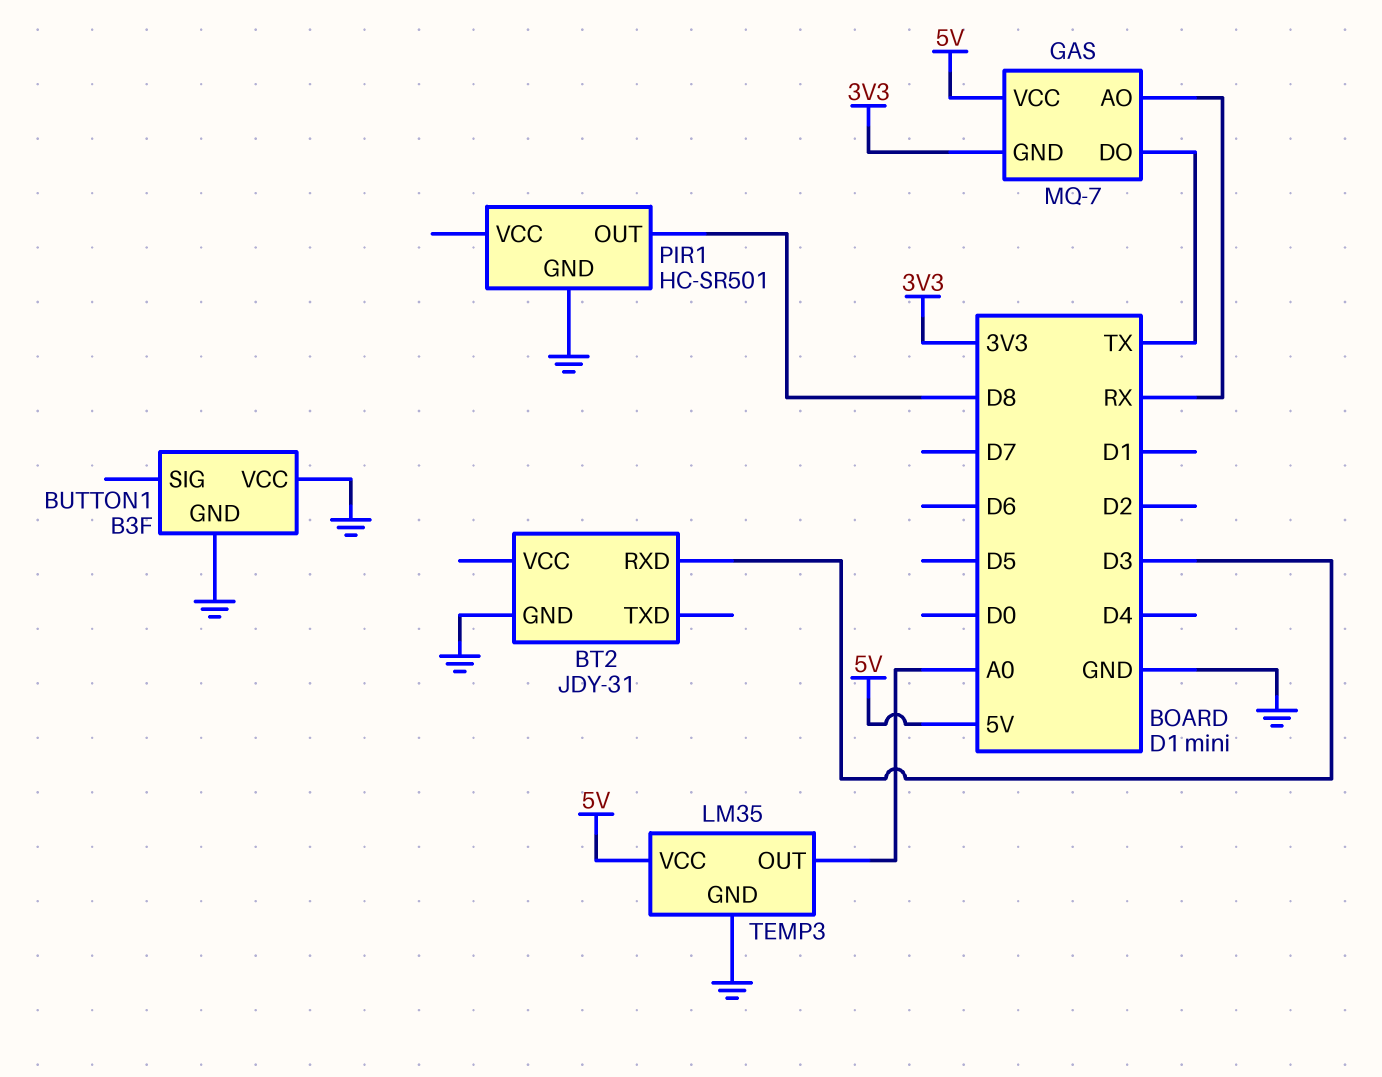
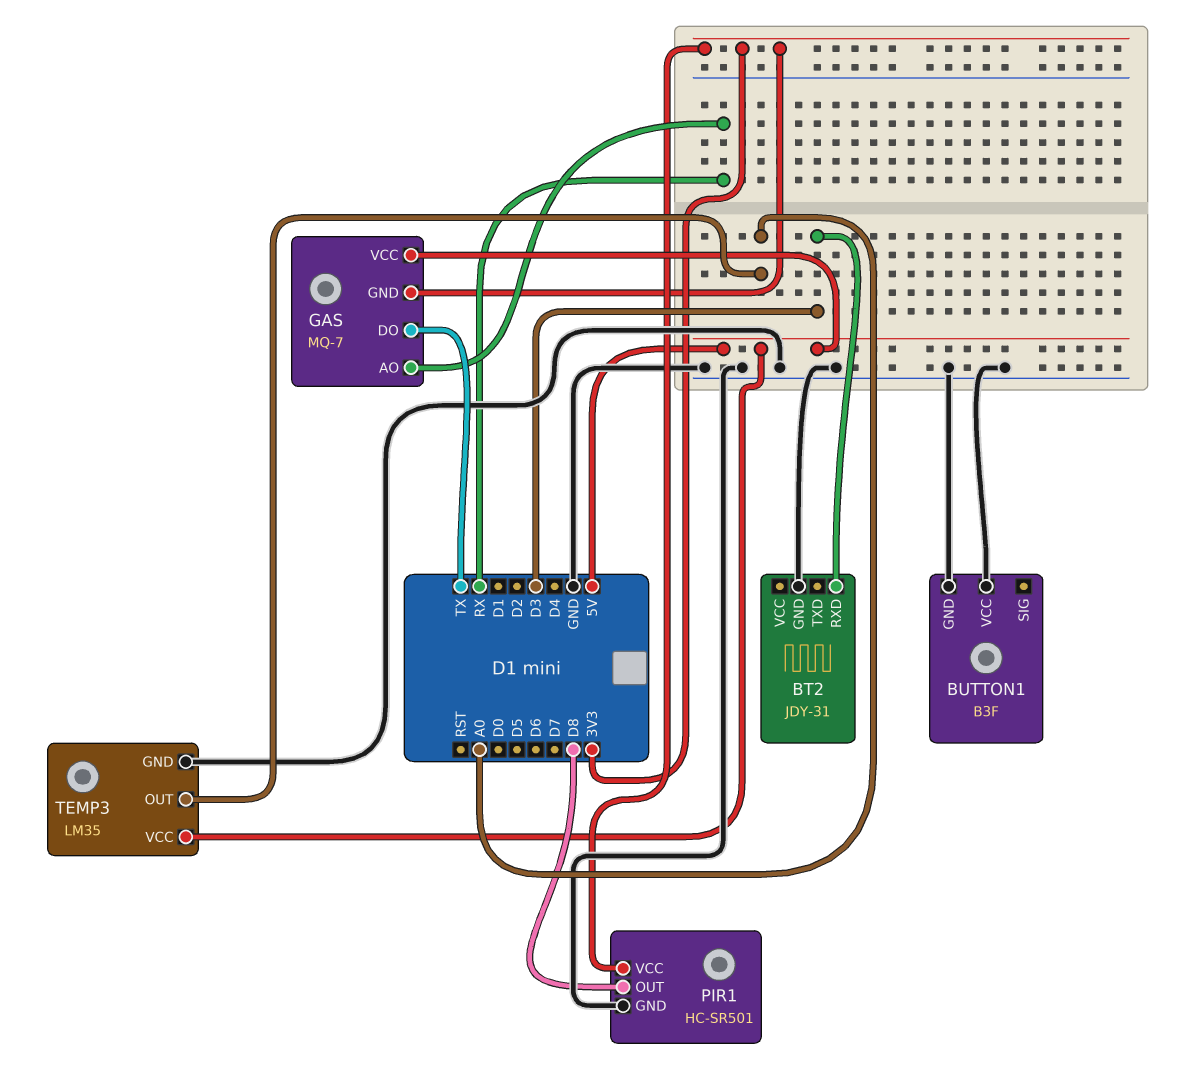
PIR1 pin VCC: none -> 3V3

